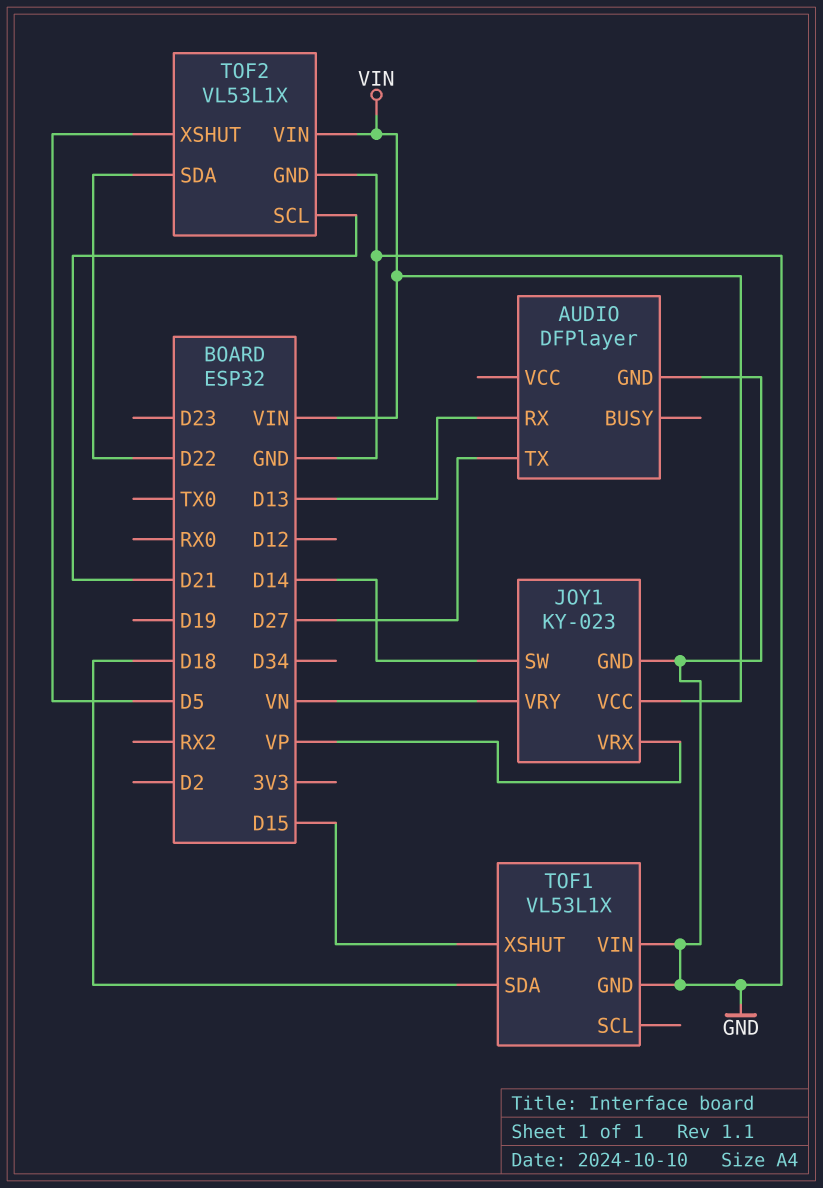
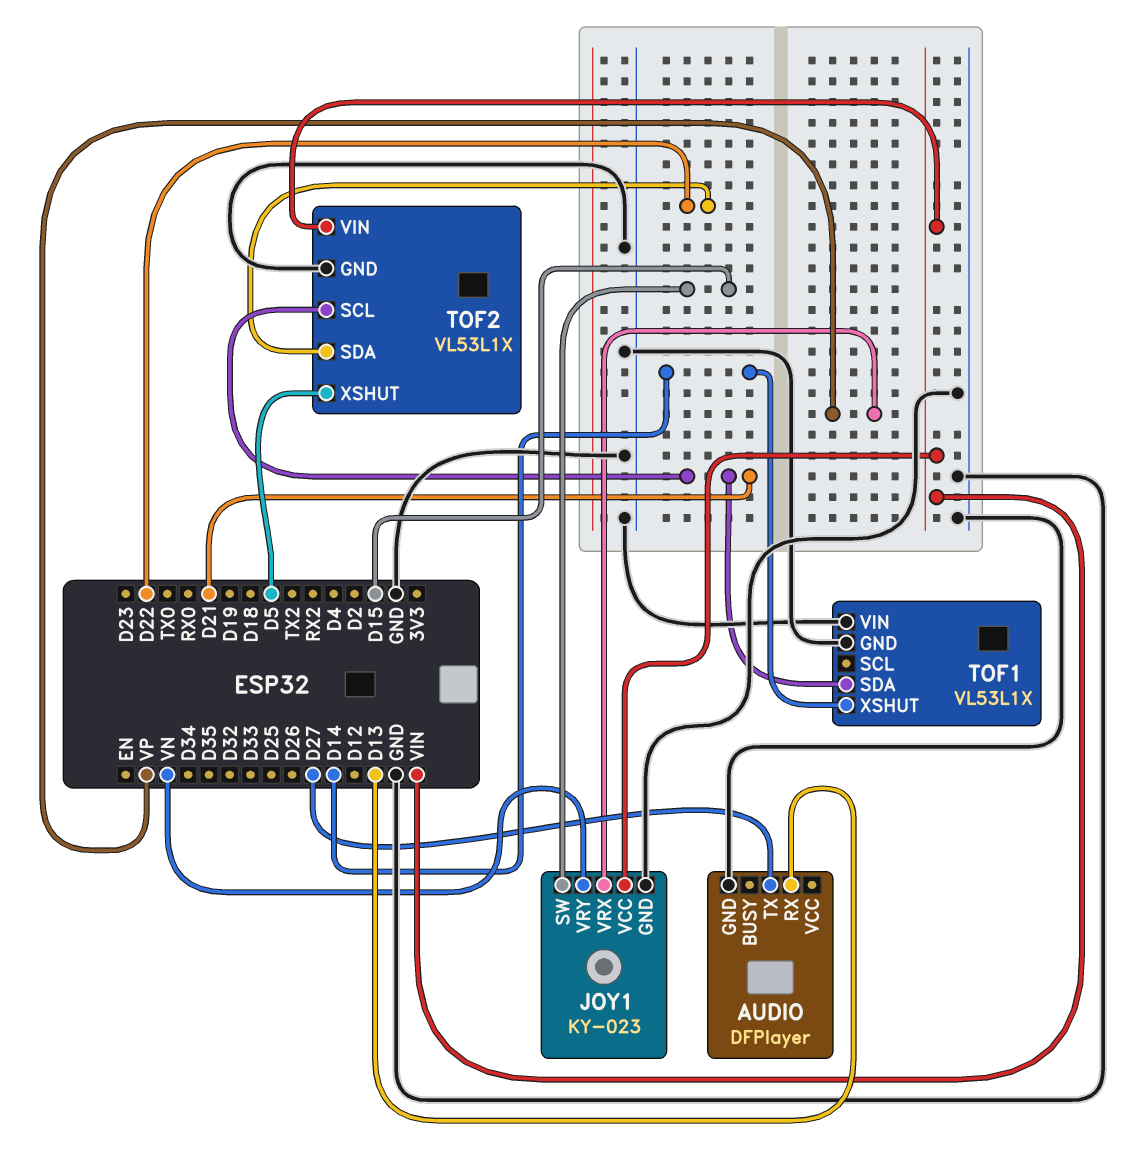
JOY1 pin SW: D14 -> D15
TOF1 pin SDA: D18 -> D21
TOF1 pin XSHUT: D15 -> D14

